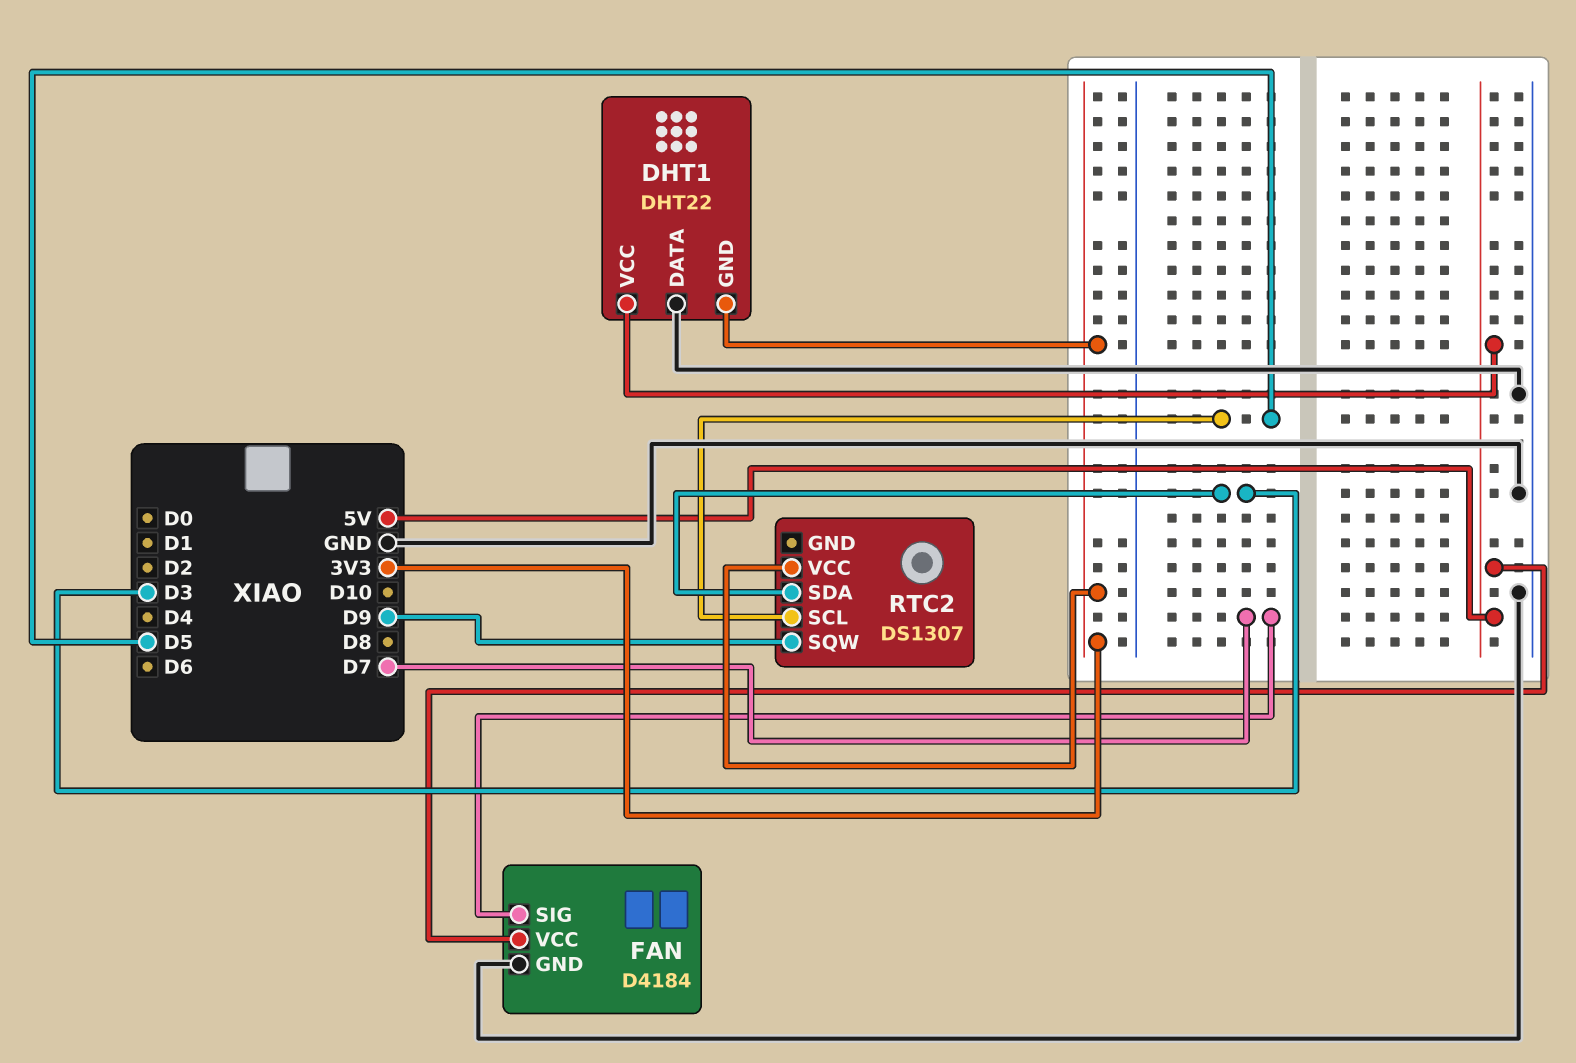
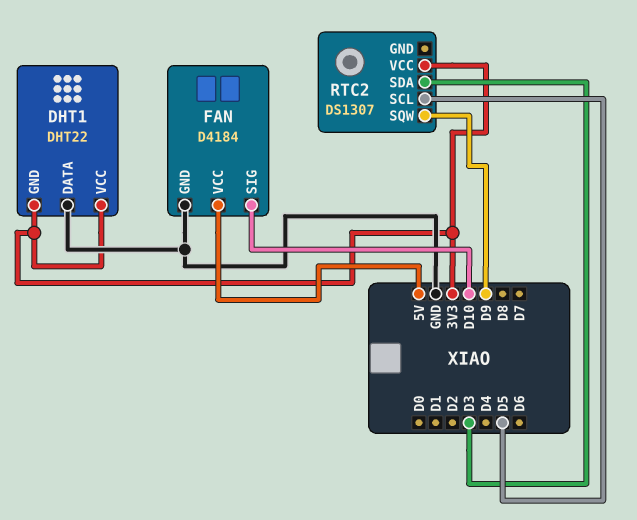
DHT1 pin VCC: 5V -> 3V3
FAN pin SIG: D7 -> D10

